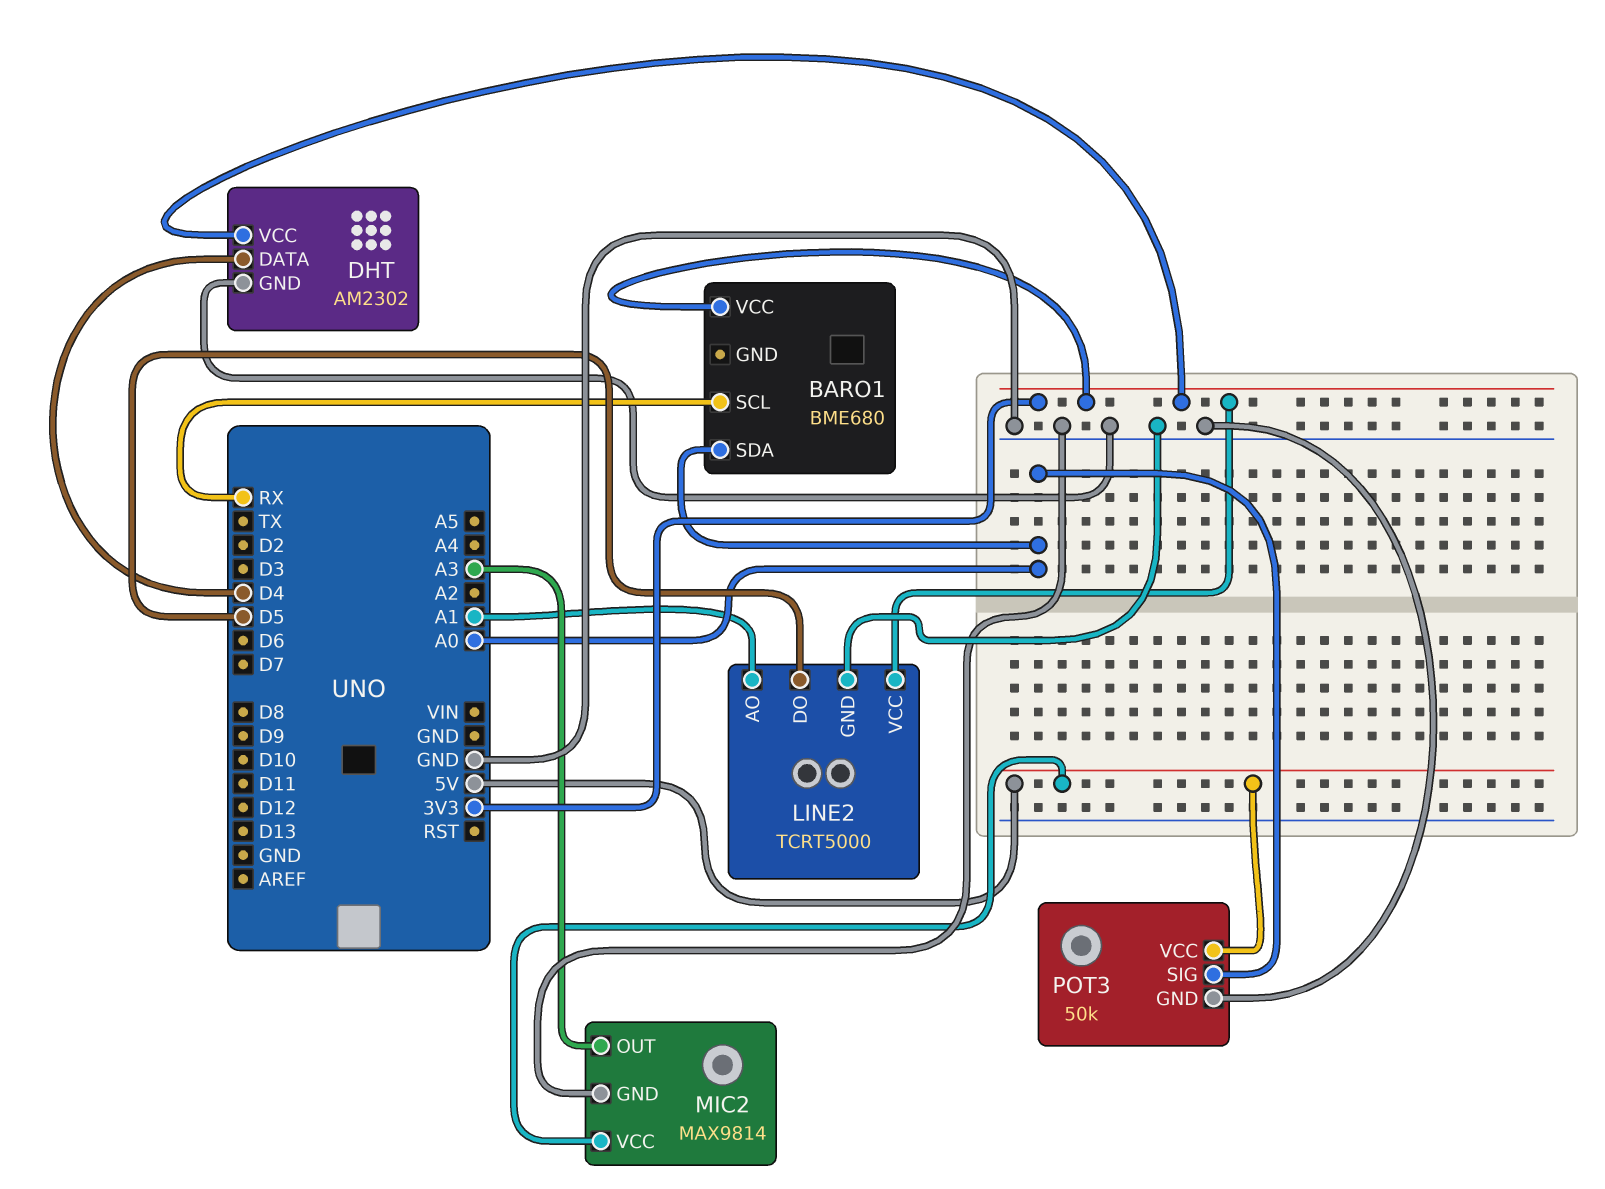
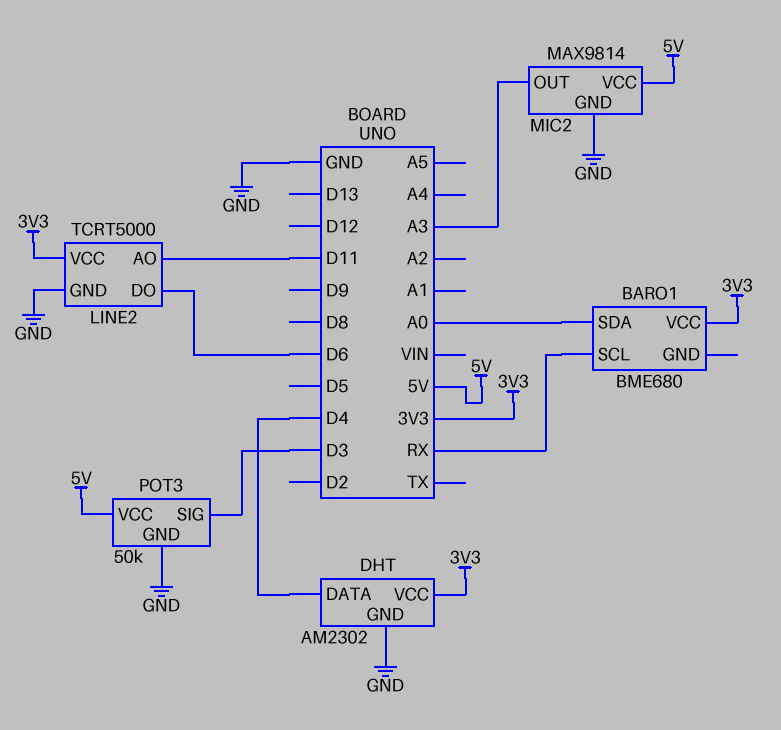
LINE2 pin AO: A1 -> D11
LINE2 pin DO: D5 -> D6
POT3 pin SIG: A0 -> D3

